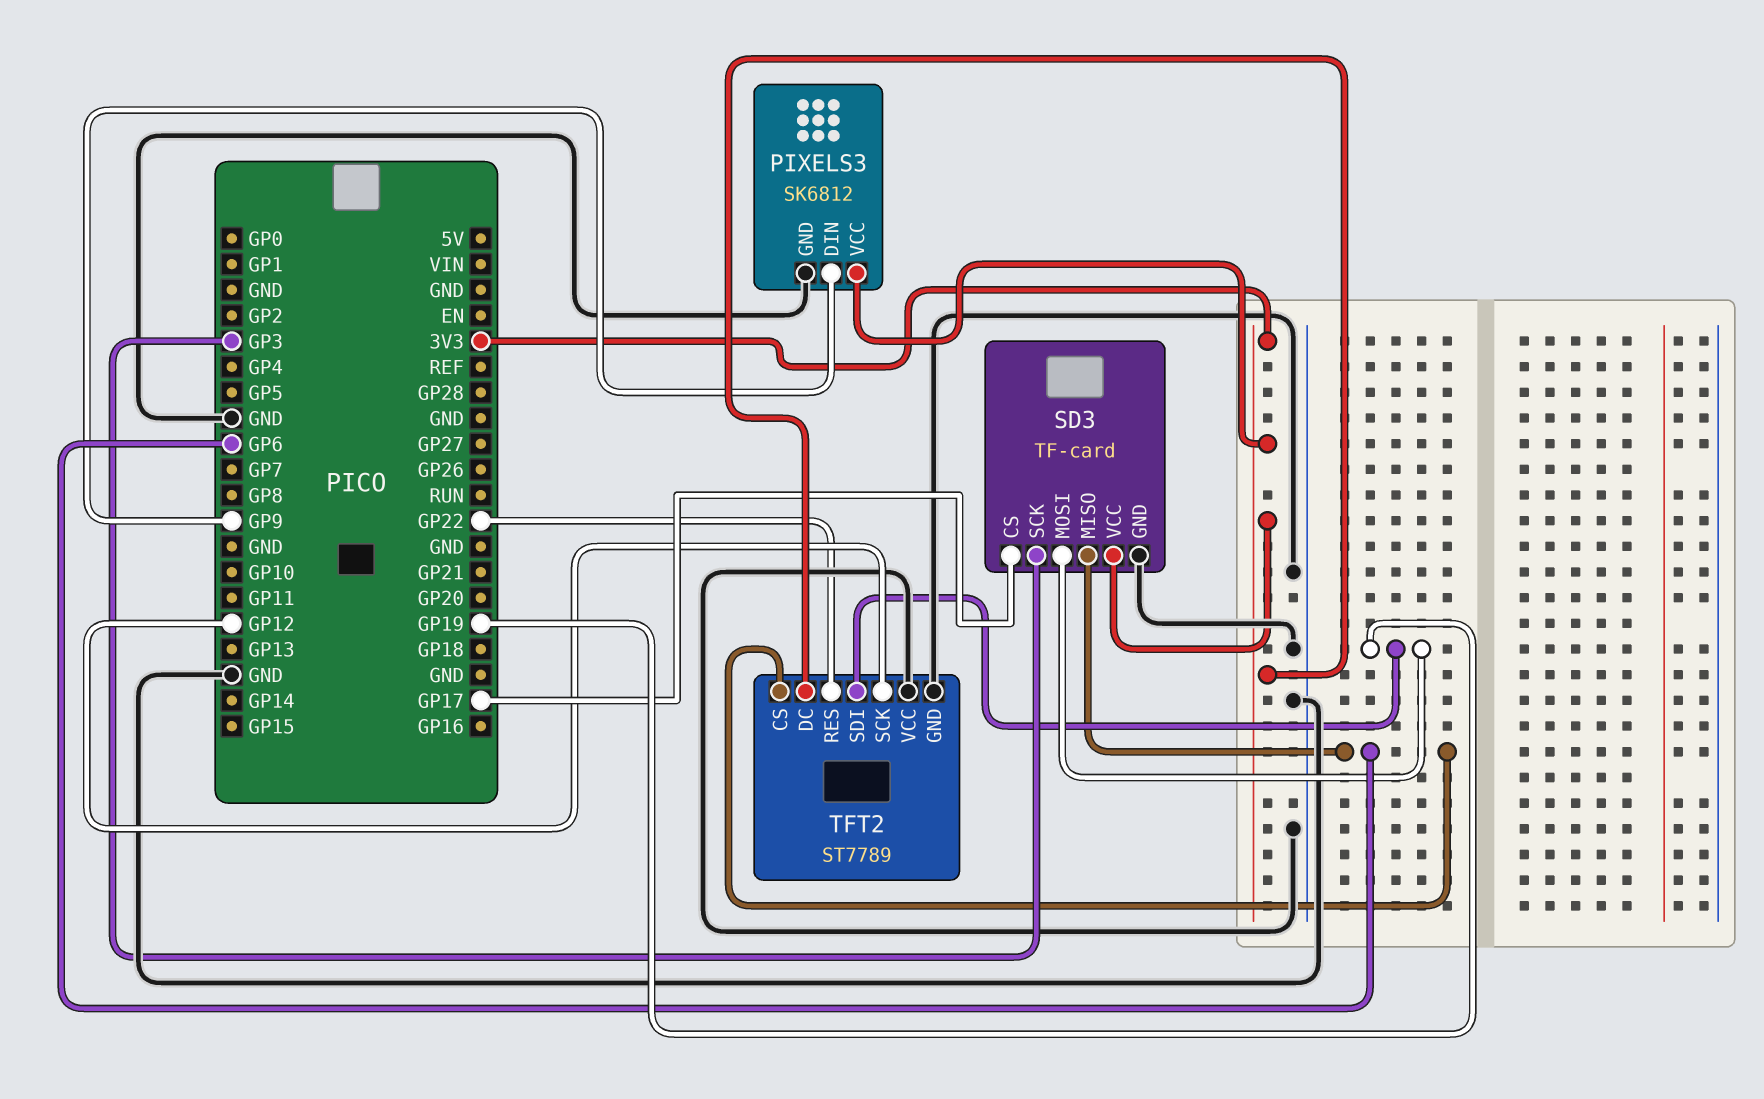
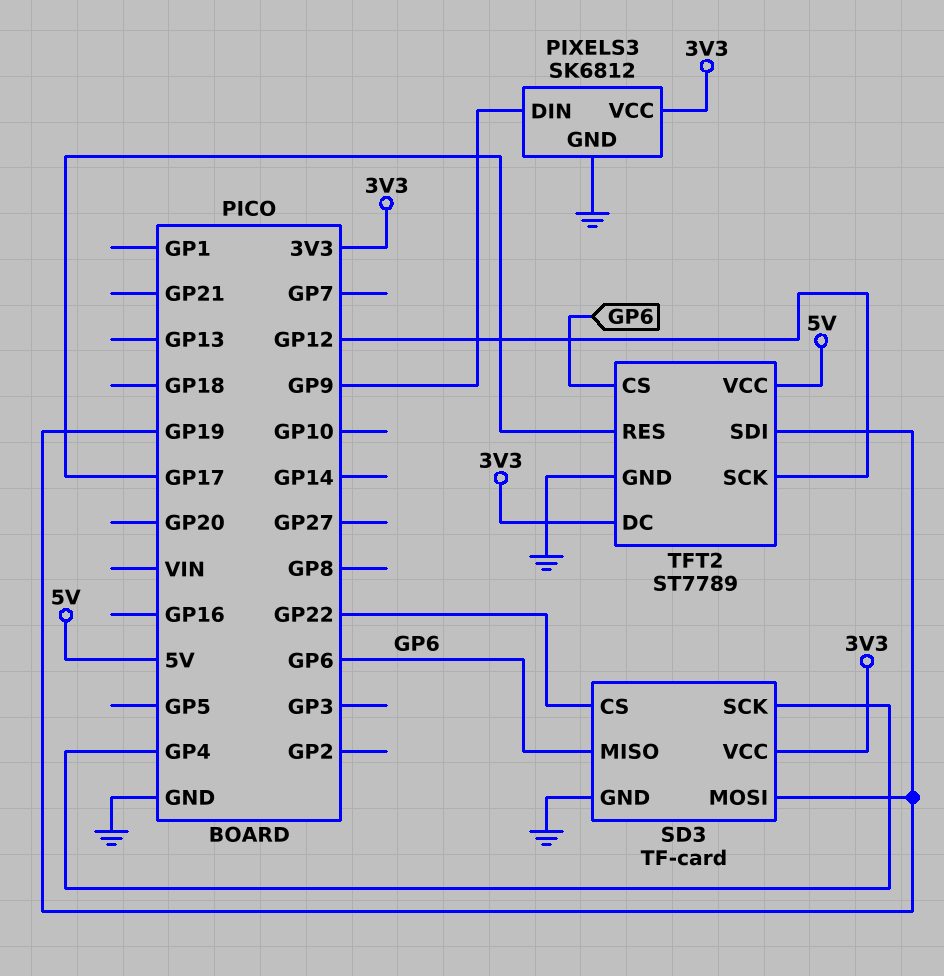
SD3 pin CS: GP17 -> GP22
SD3 pin SCK: GP3 -> GP4
TFT2 pin RES: GP22 -> GP17
TFT2 pin VCC: GND -> 5V

